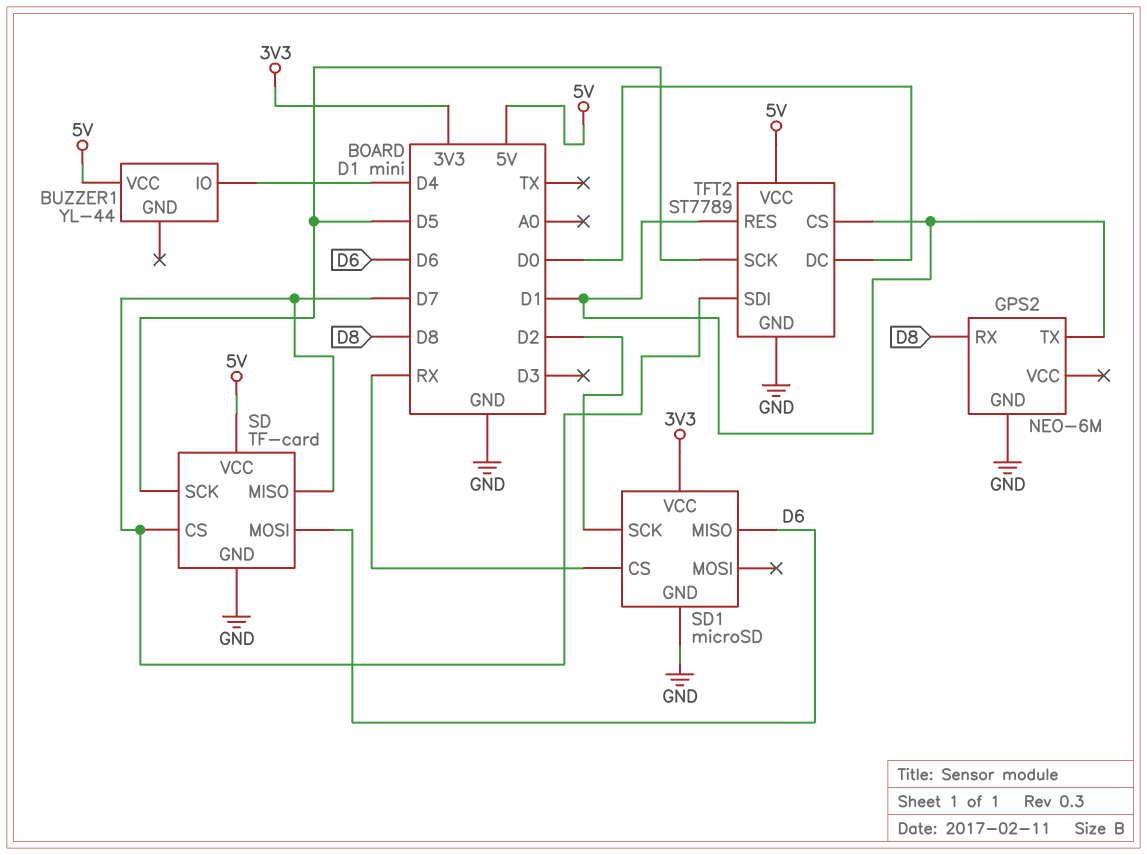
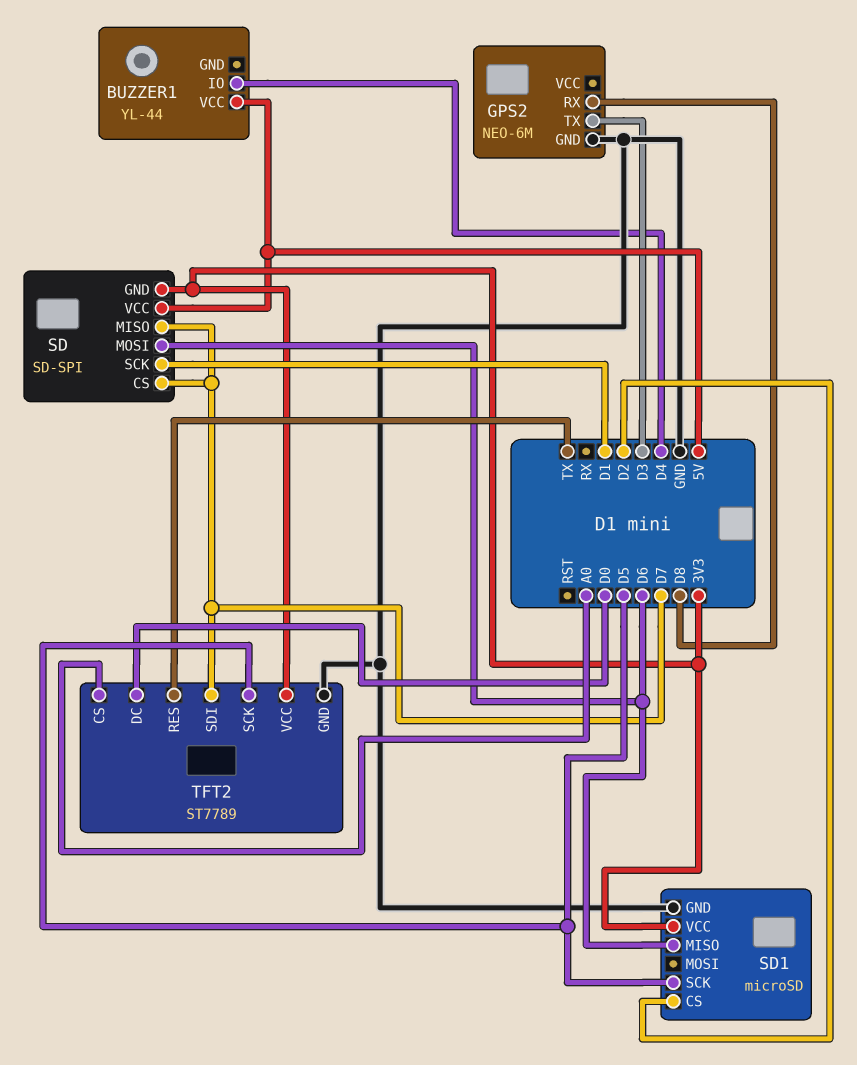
GPS2 pin TX: D1 -> D3
SD: TF-card -> SD-SPI
SD pin GND: GND -> 3V3
SD pin SCK: D5 -> D1
SD1 pin CS: RX -> D2
SD1 pin SCK: D2 -> D5
TFT2 pin CS: D1 -> A0
TFT2 pin RES: D1 -> TX
TFT2 pin VCC: 5V -> 3V3

